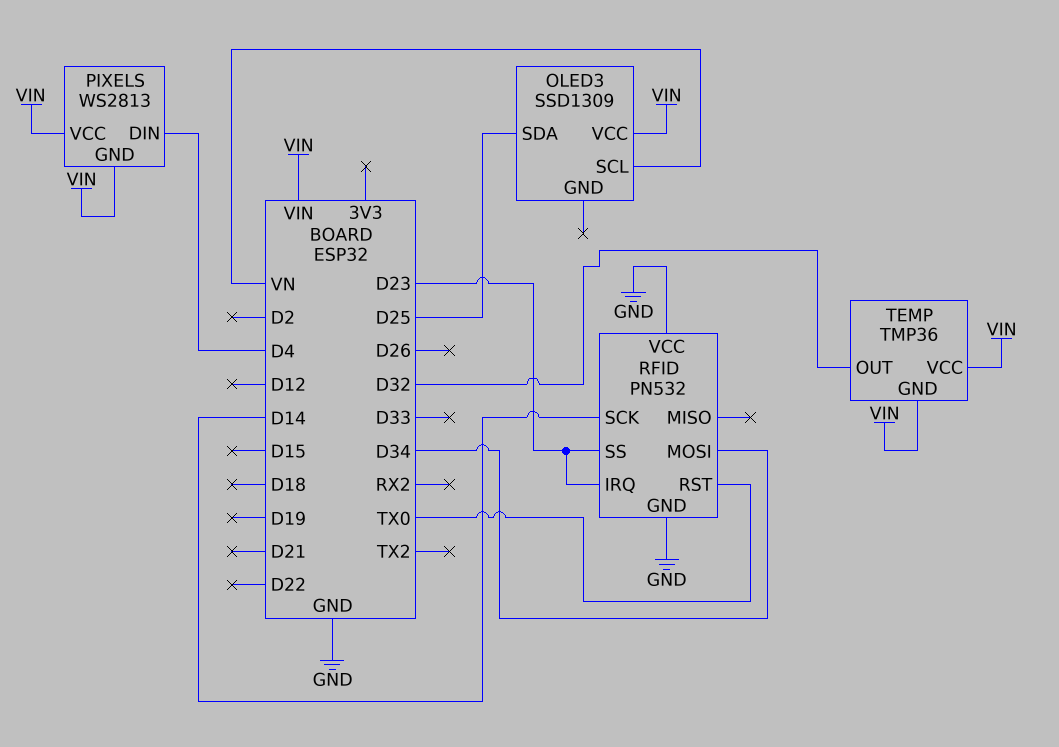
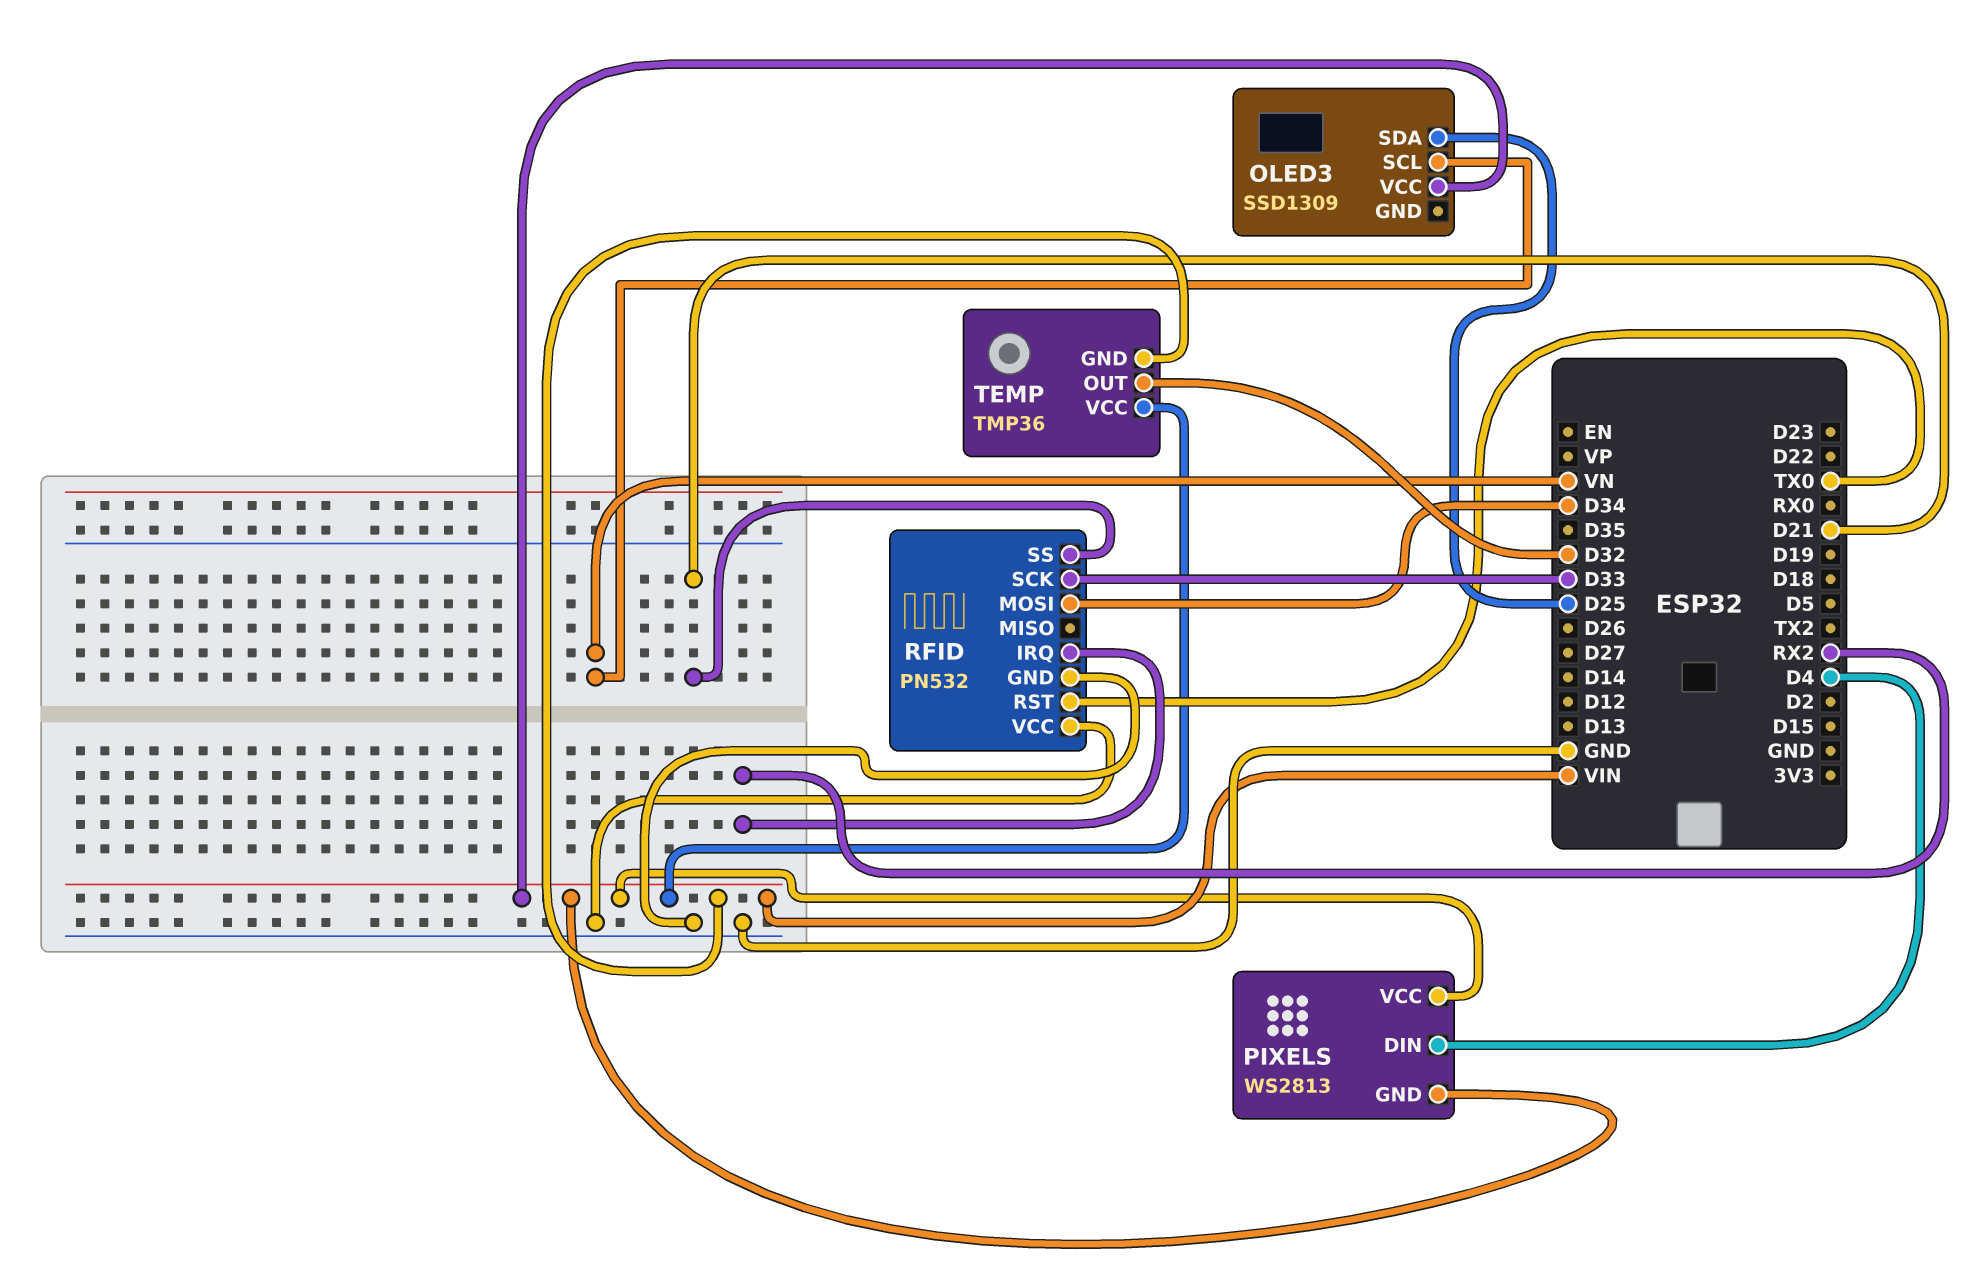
RFID pin IRQ: D23 -> RX2
RFID pin SCK: D14 -> D33
RFID pin SS: D23 -> D21

